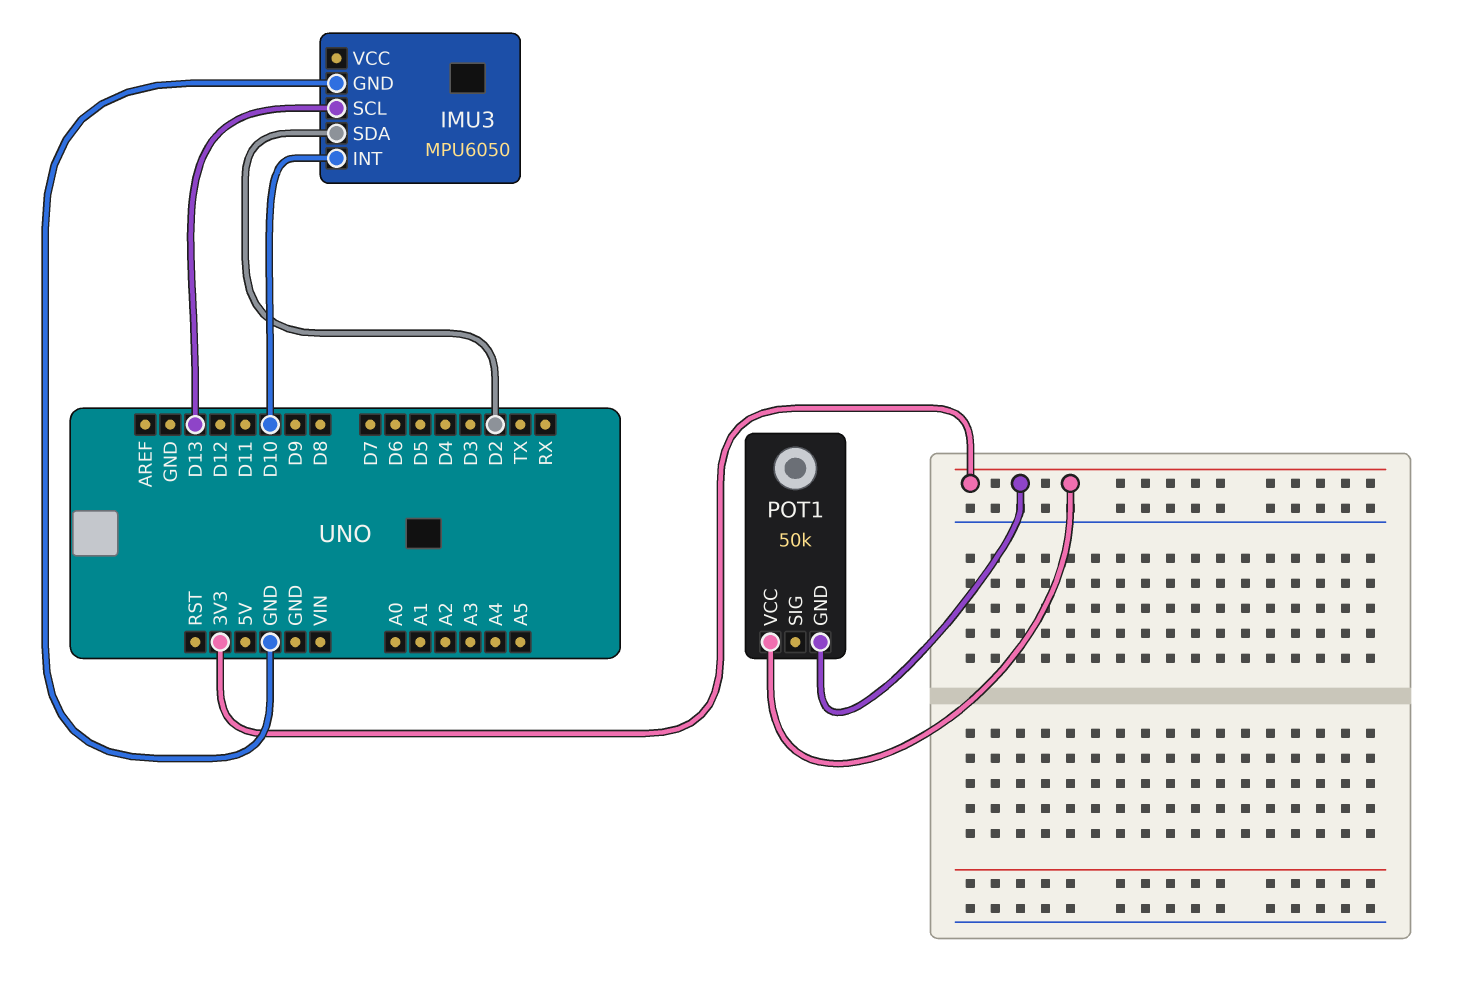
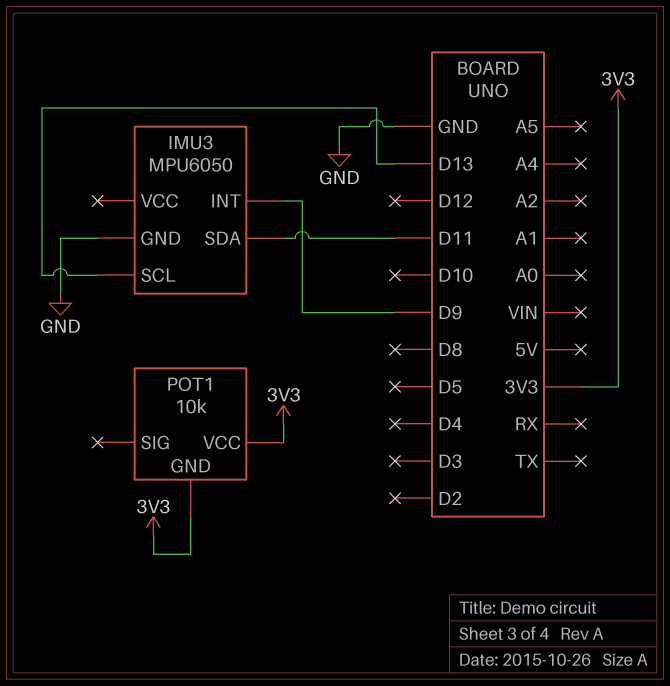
IMU3 pin INT: D10 -> D9
IMU3 pin SDA: D2 -> D11
POT1: 50k -> 10k

